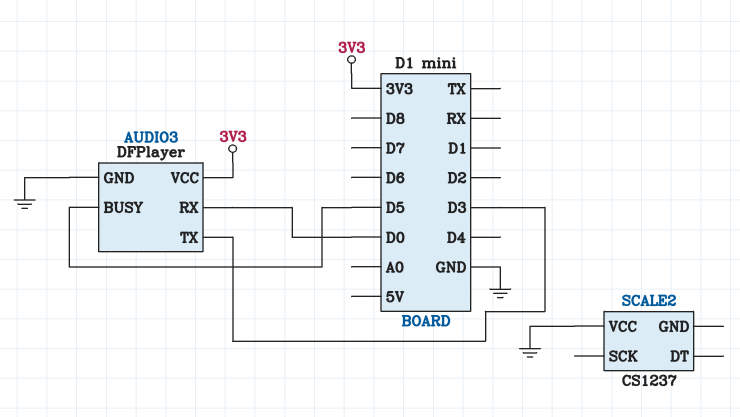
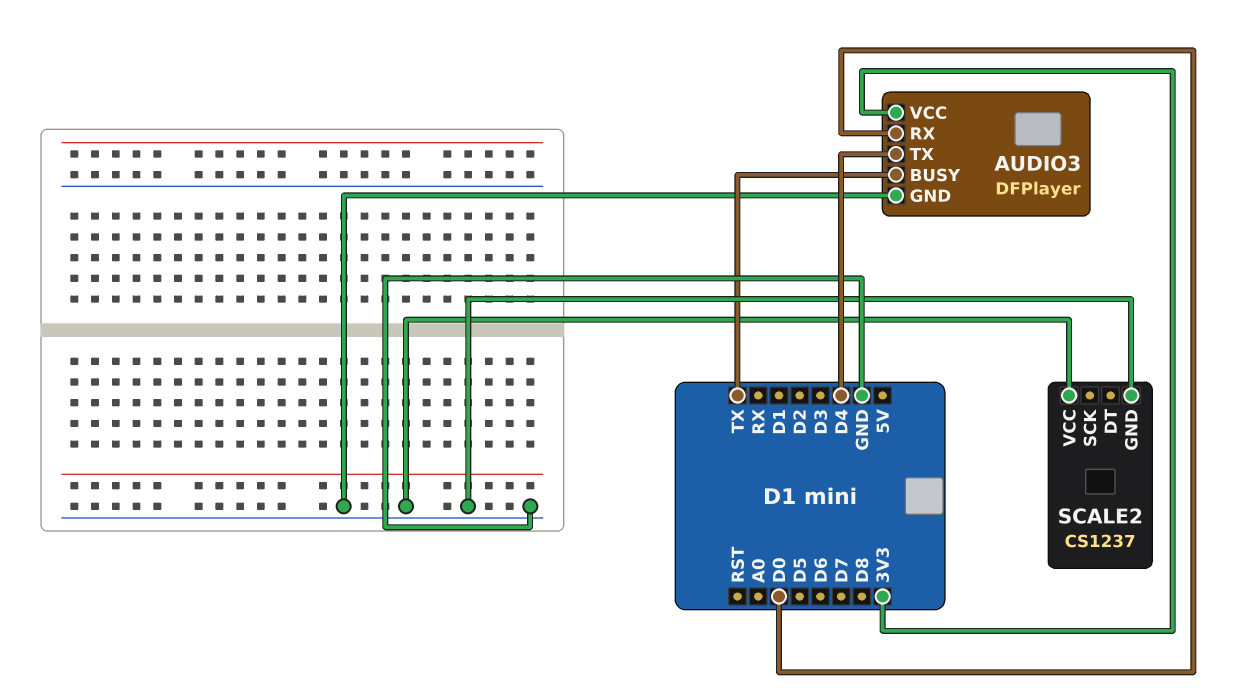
AUDIO3 pin BUSY: D5 -> TX
AUDIO3 pin TX: D3 -> D4
SCALE2 pin GND: none -> GND

